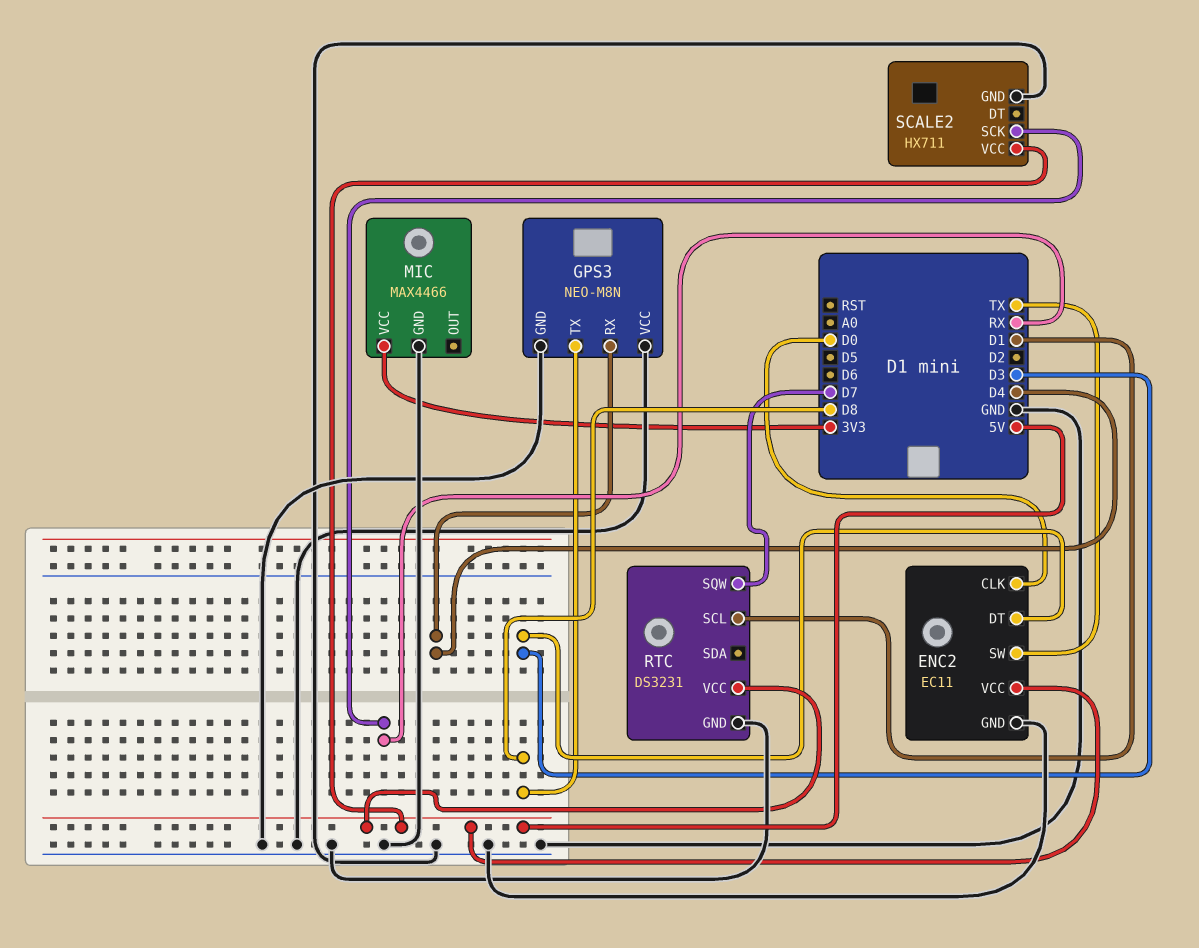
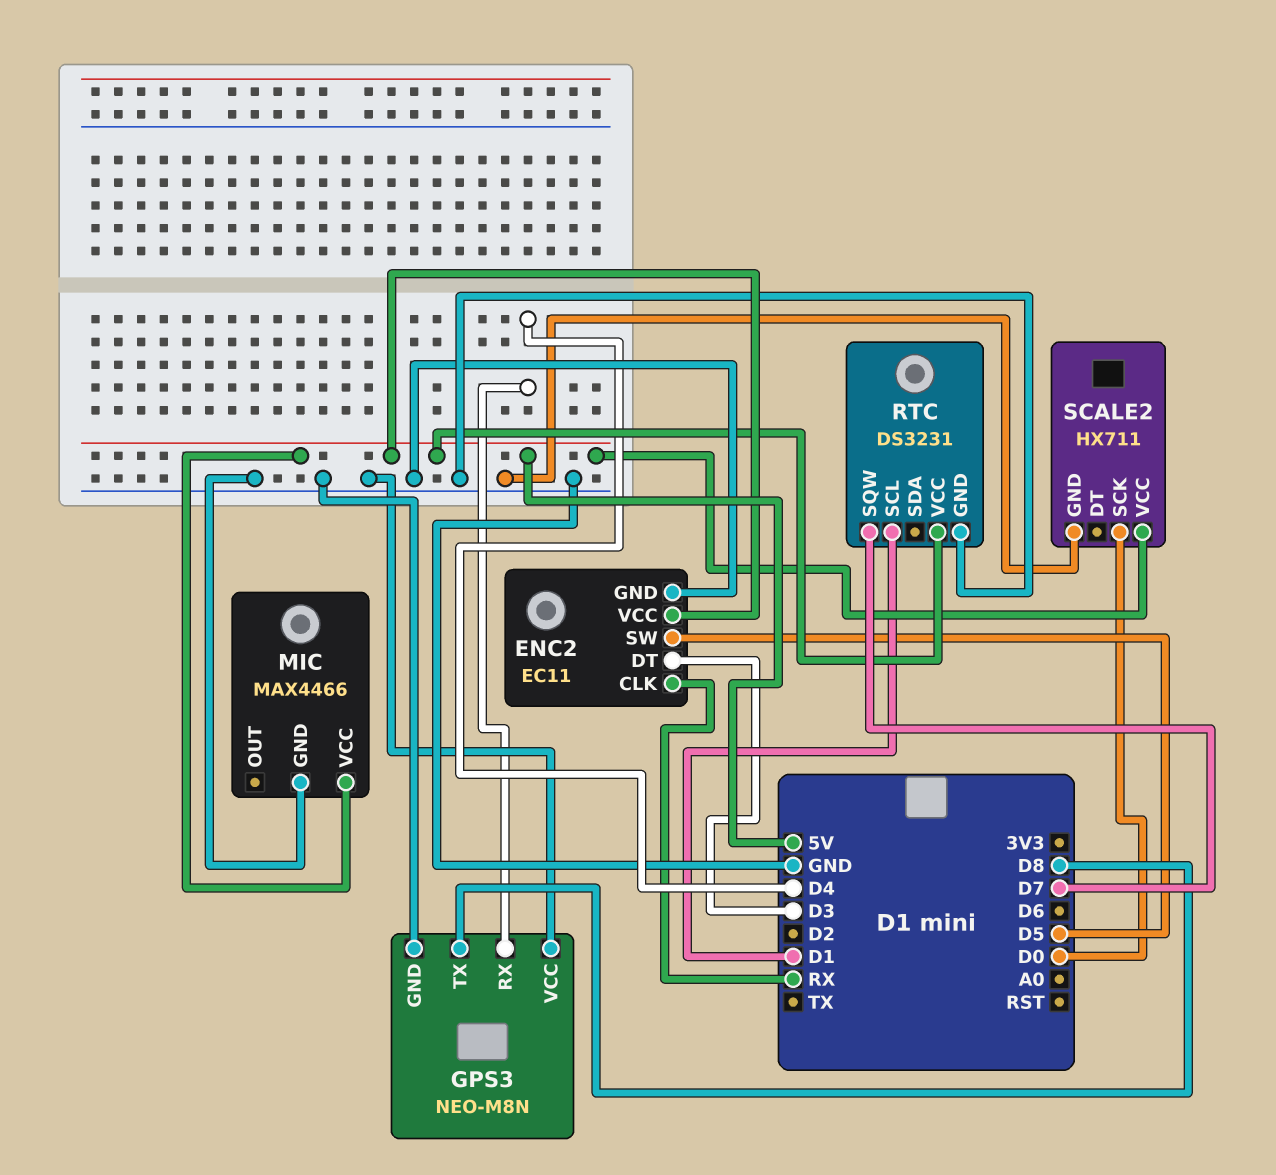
ENC2 pin CLK: D0 -> RX
ENC2 pin SW: TX -> D5
MIC pin VCC: 3V3 -> 5V
SCALE2 pin SCK: RX -> D0

